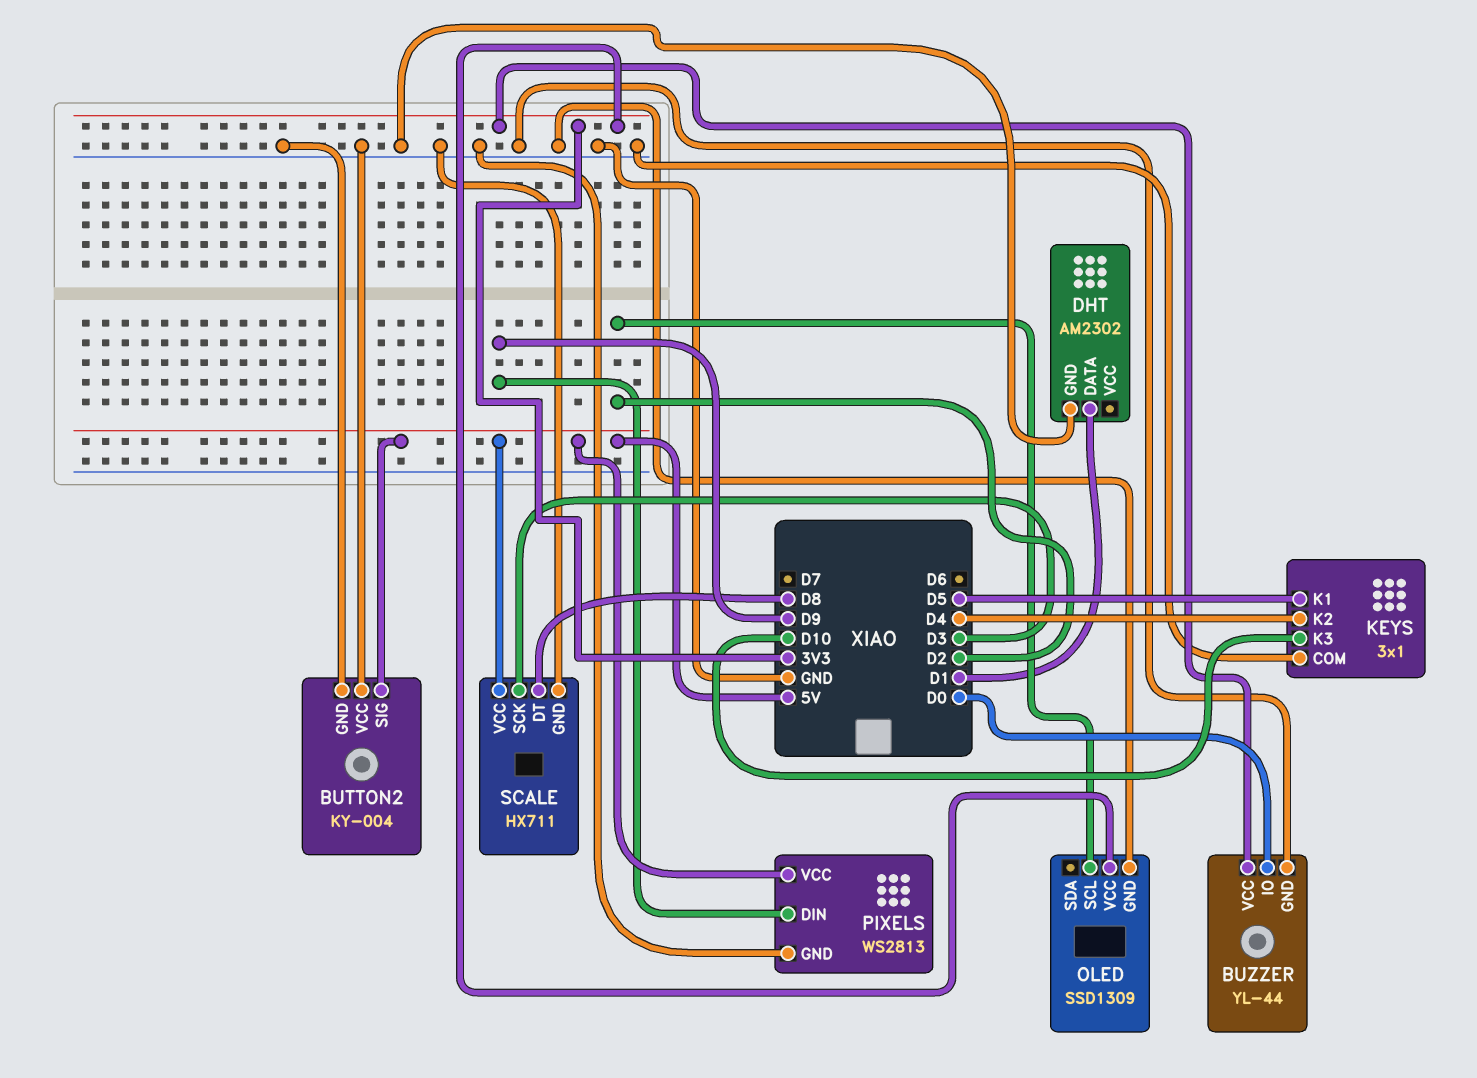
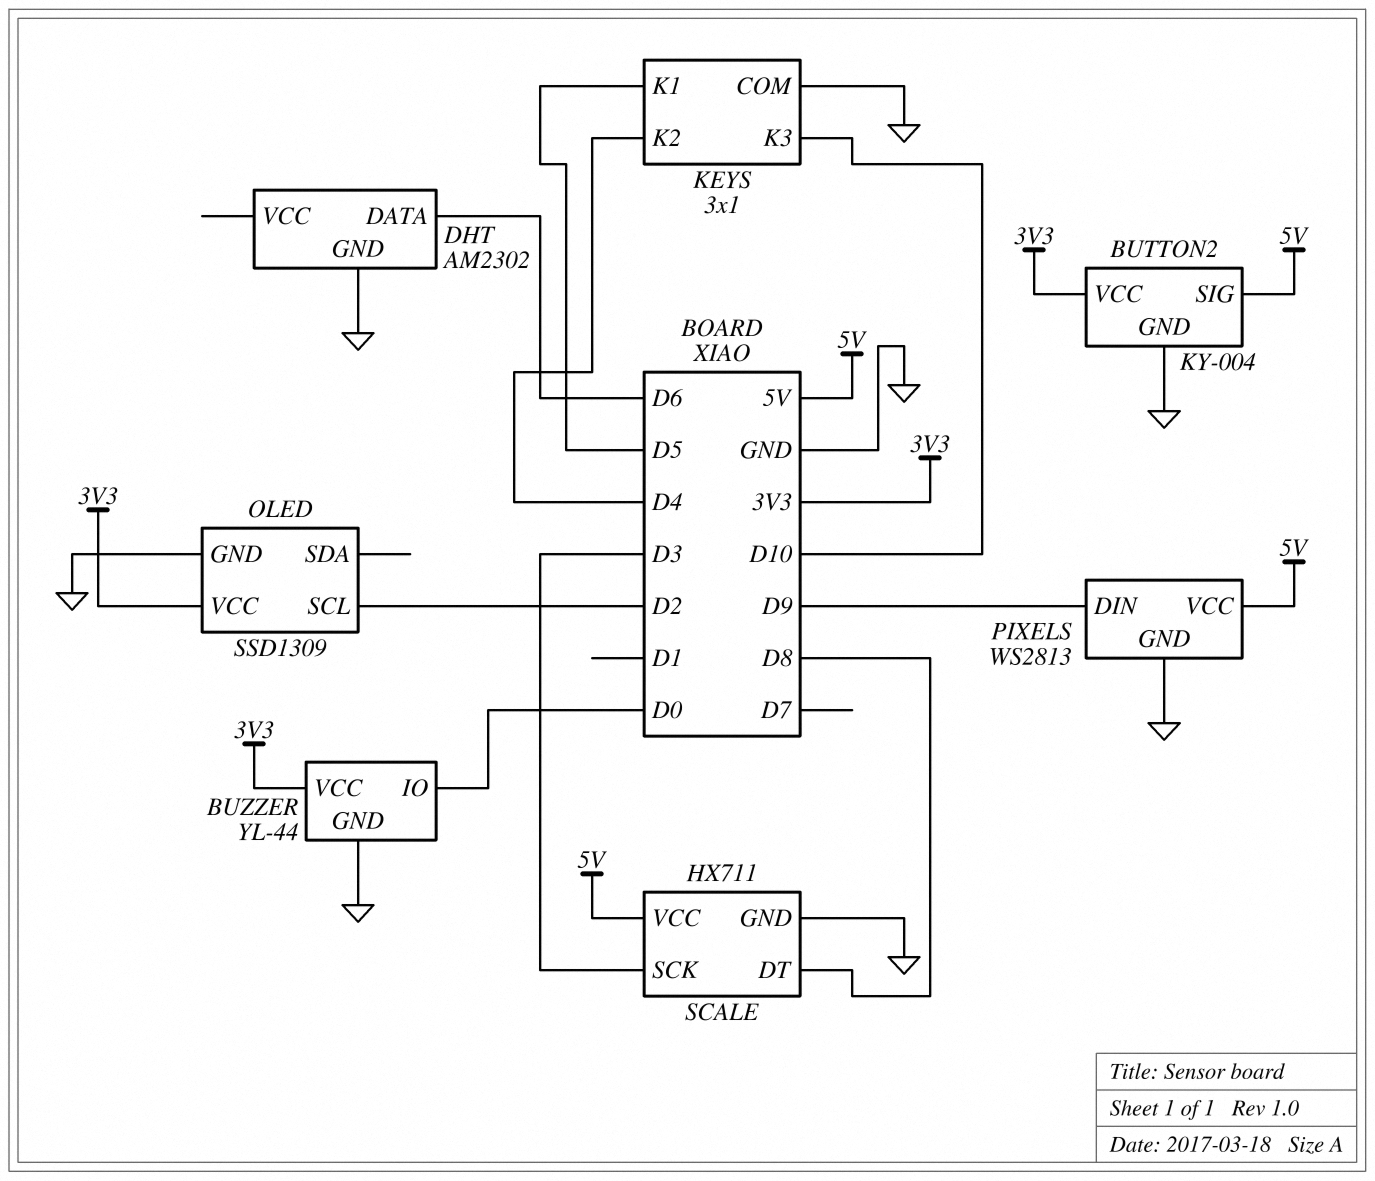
BUTTON2 pin VCC: GND -> 3V3
DHT pin DATA: D1 -> D6

